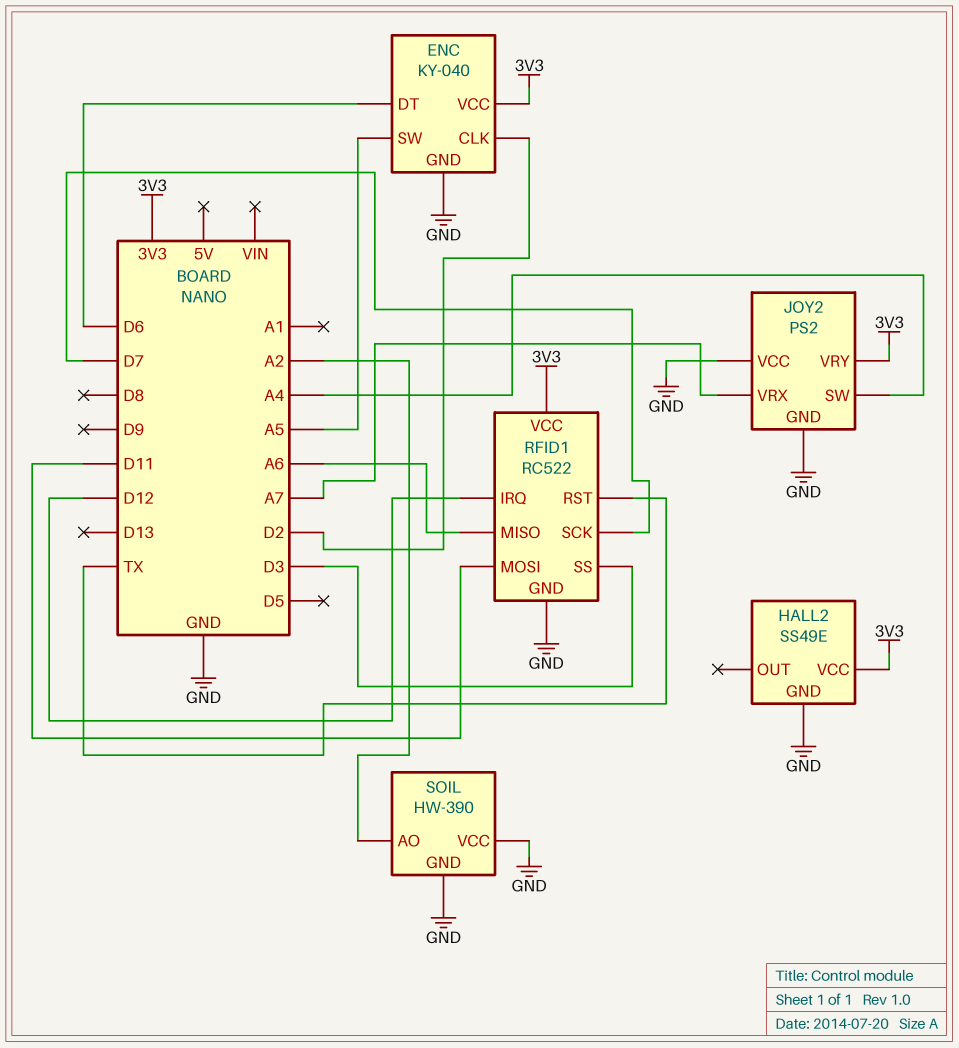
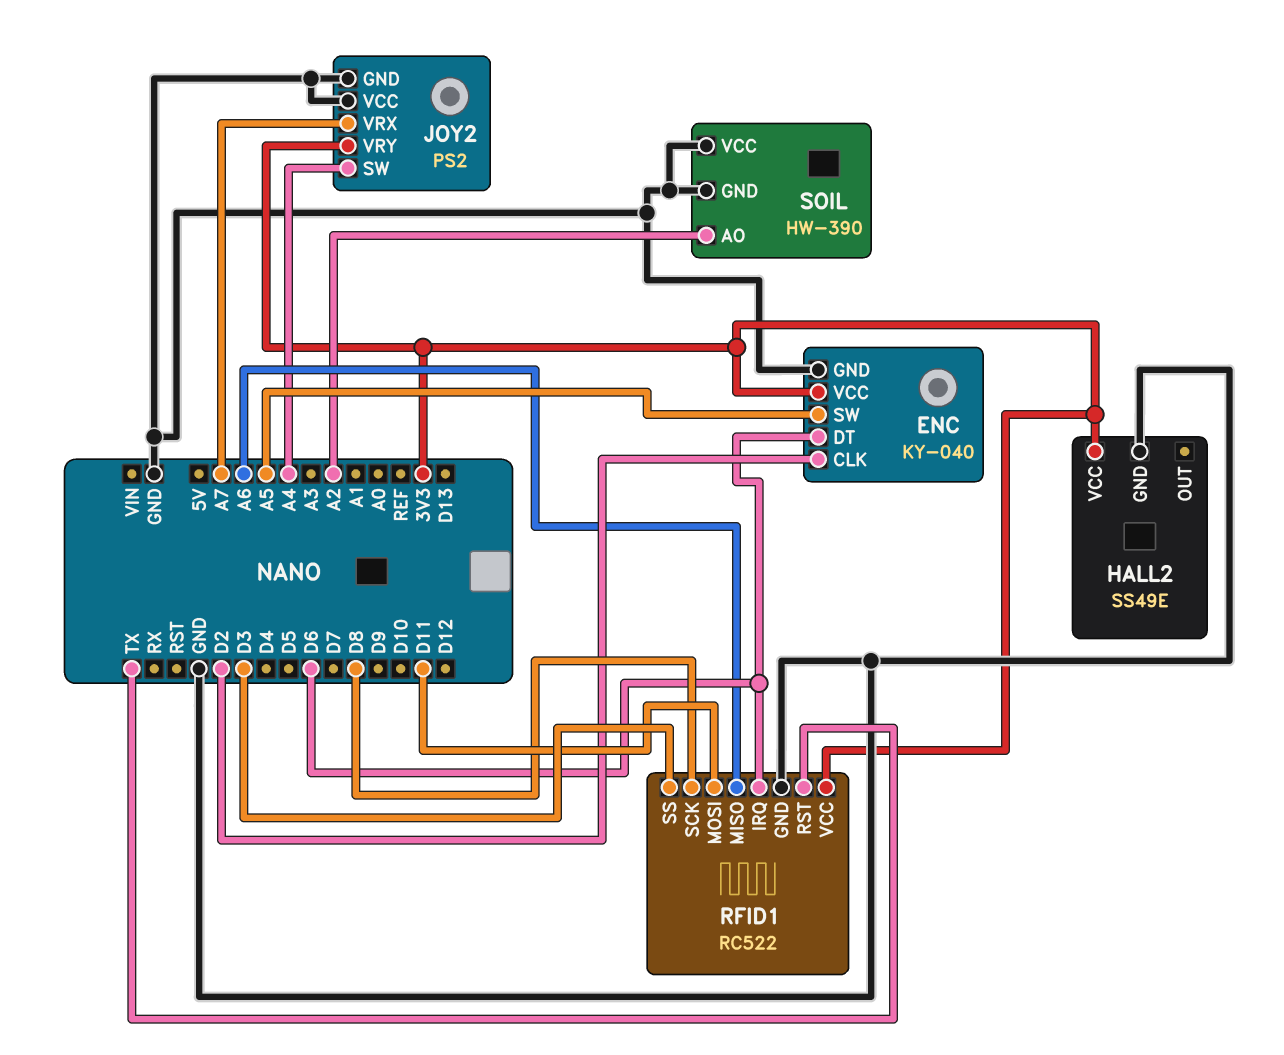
RFID1 pin IRQ: D12 -> D6
RFID1 pin SCK: D7 -> D8

